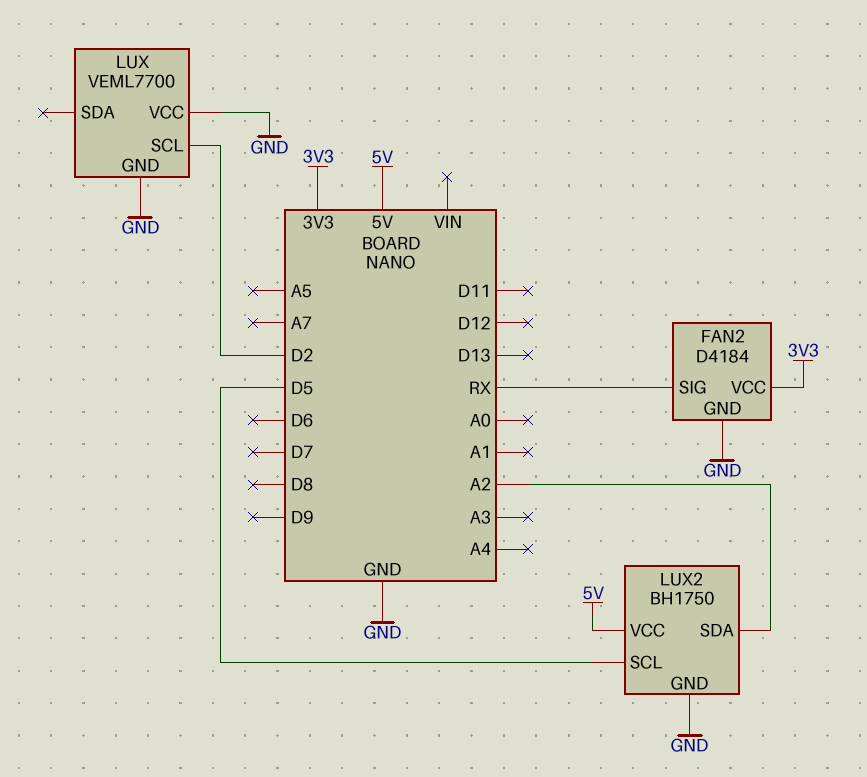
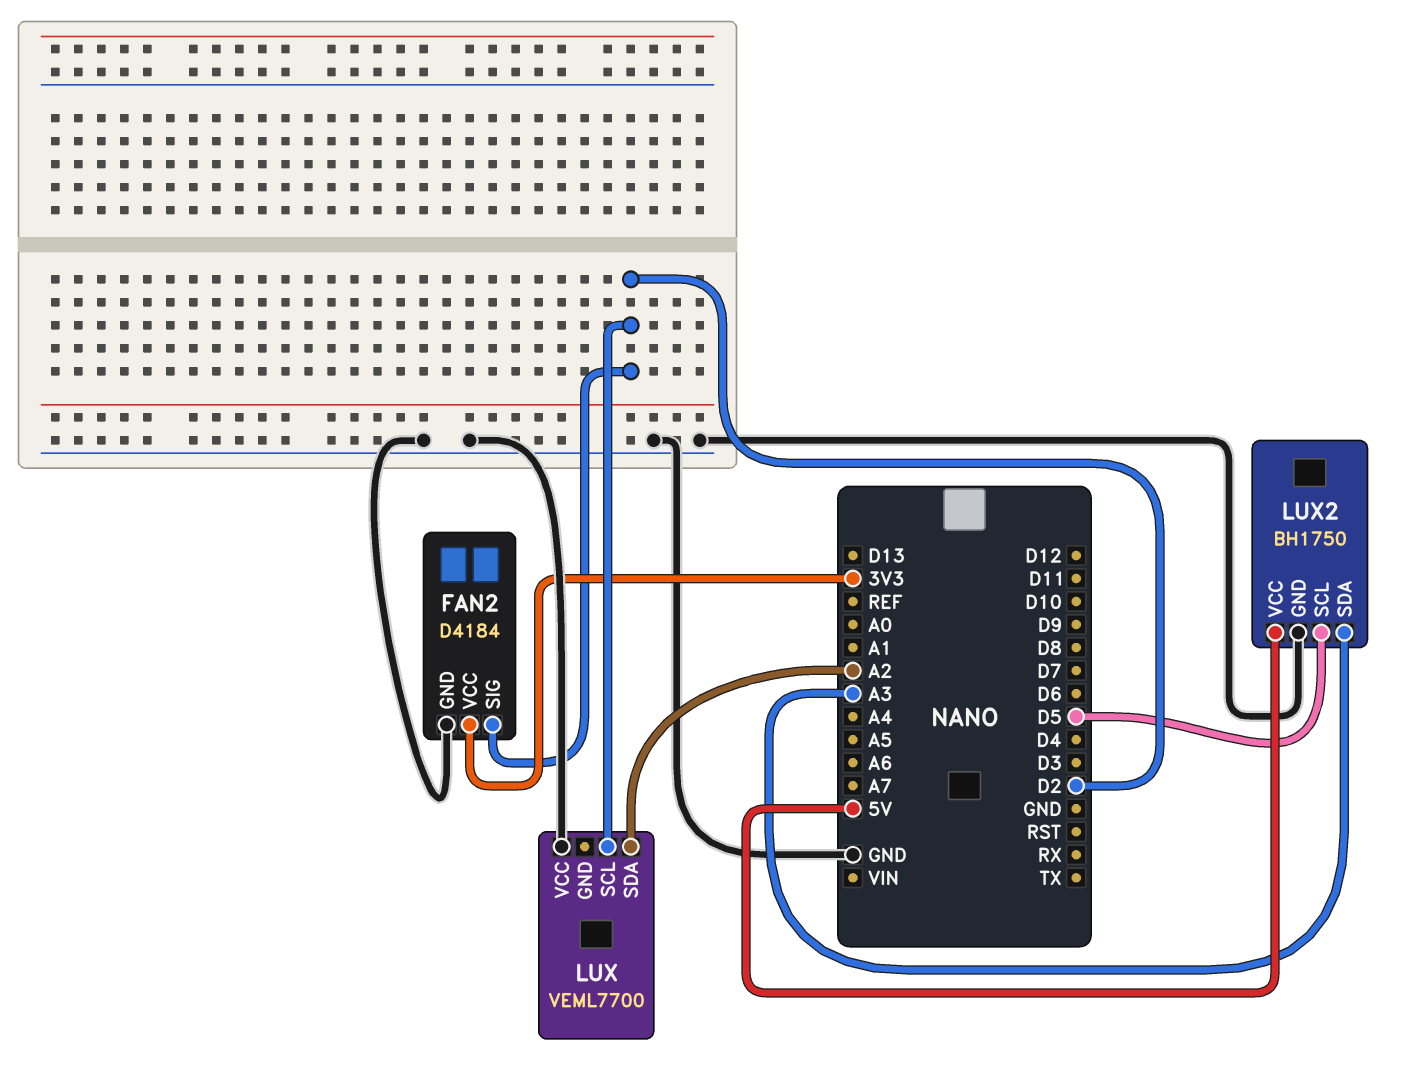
FAN2 pin SIG: RX -> D2
LUX pin GND: GND -> none
LUX pin SDA: none -> A2
LUX2 pin SDA: A2 -> A3

